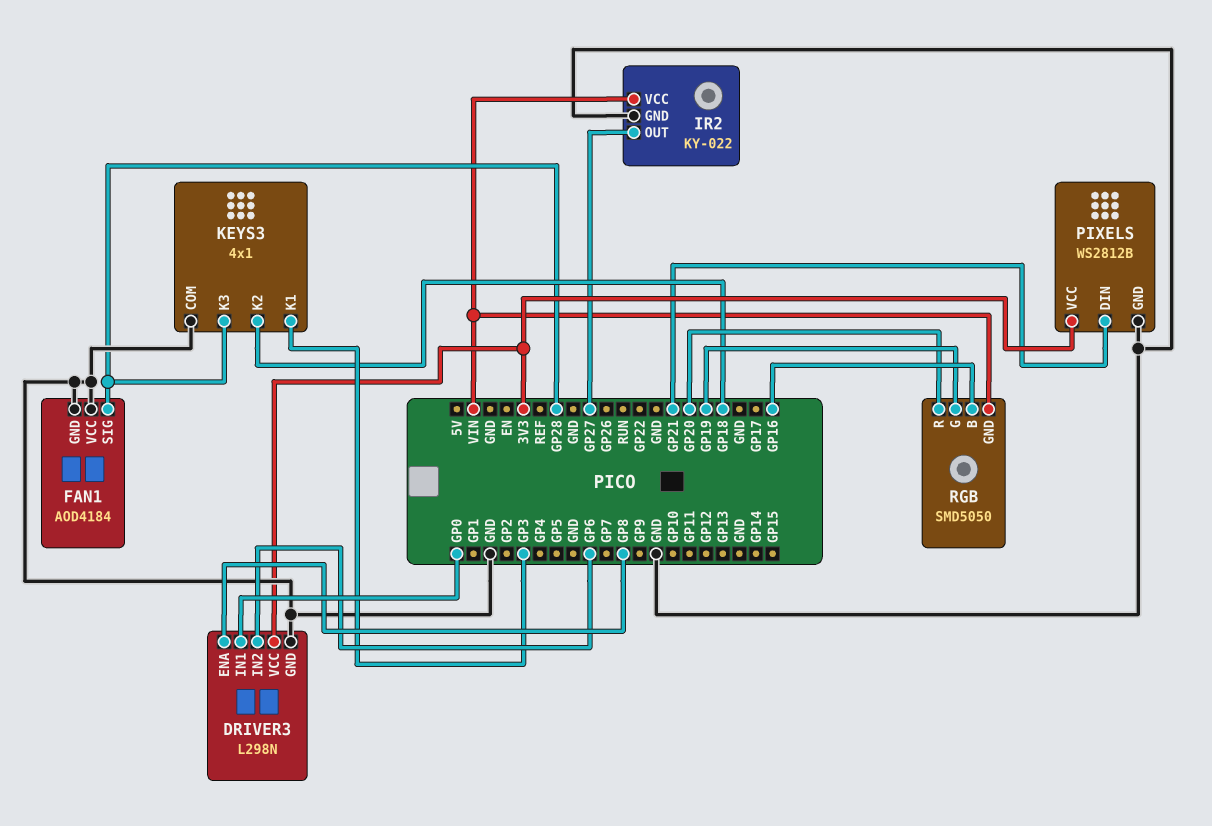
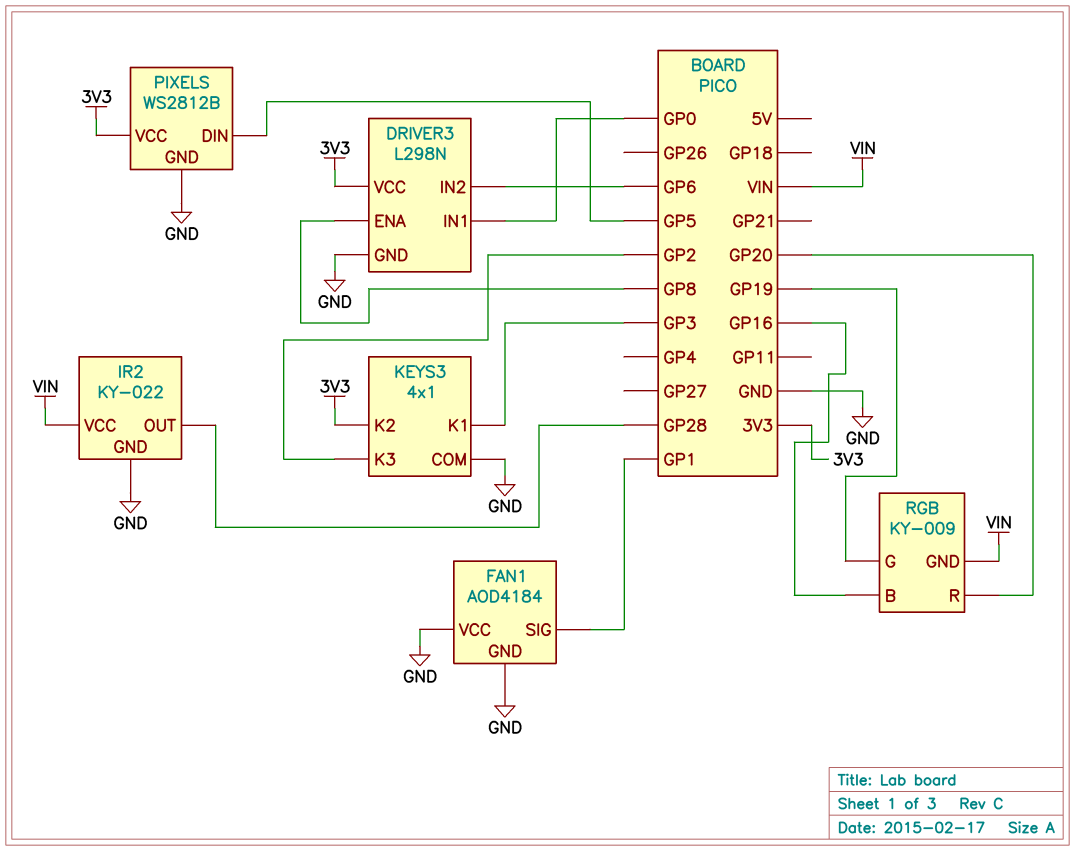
FAN1 pin SIG: GP28 -> GP1
IR2 pin OUT: GP27 -> GP28
KEYS3 pin K2: GP18 -> 3V3
KEYS3 pin K3: GP28 -> GP2
PIXELS pin DIN: GP21 -> GP5
RGB: SMD5050 -> KY-009

